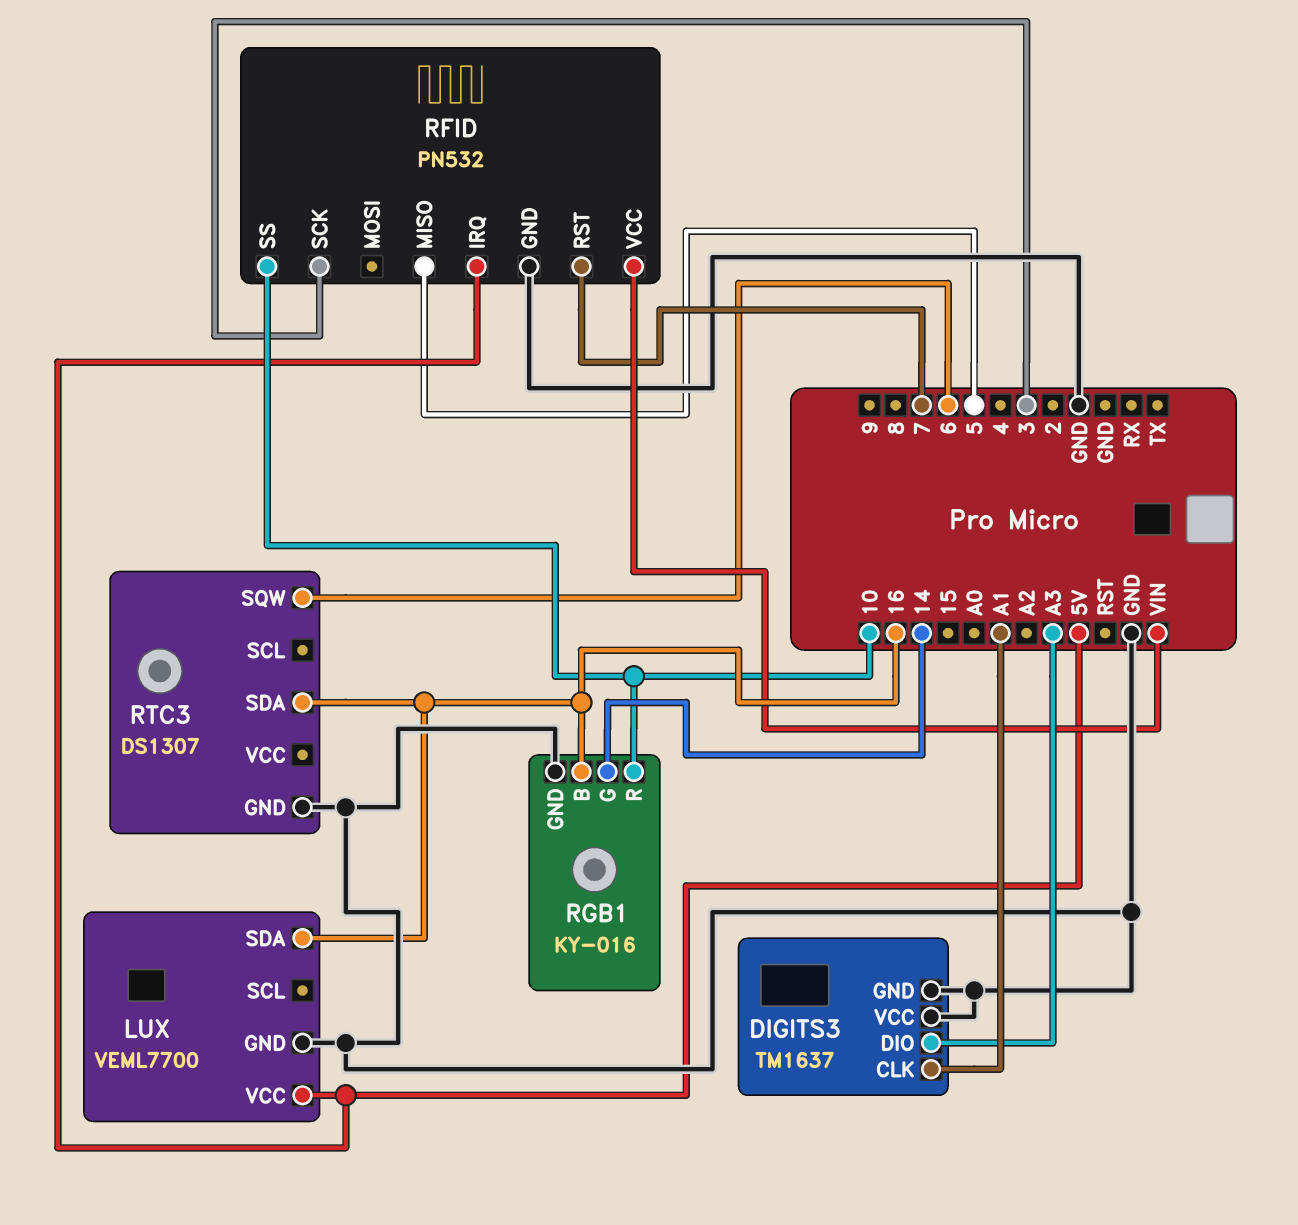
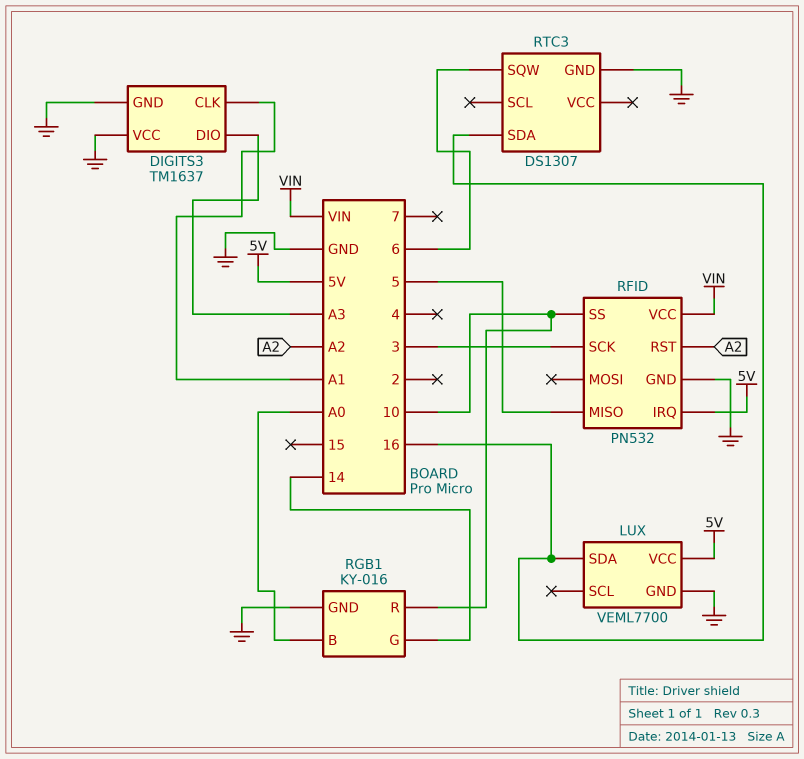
RFID pin RST: 7 -> A2
RGB1 pin B: 16 -> A0

